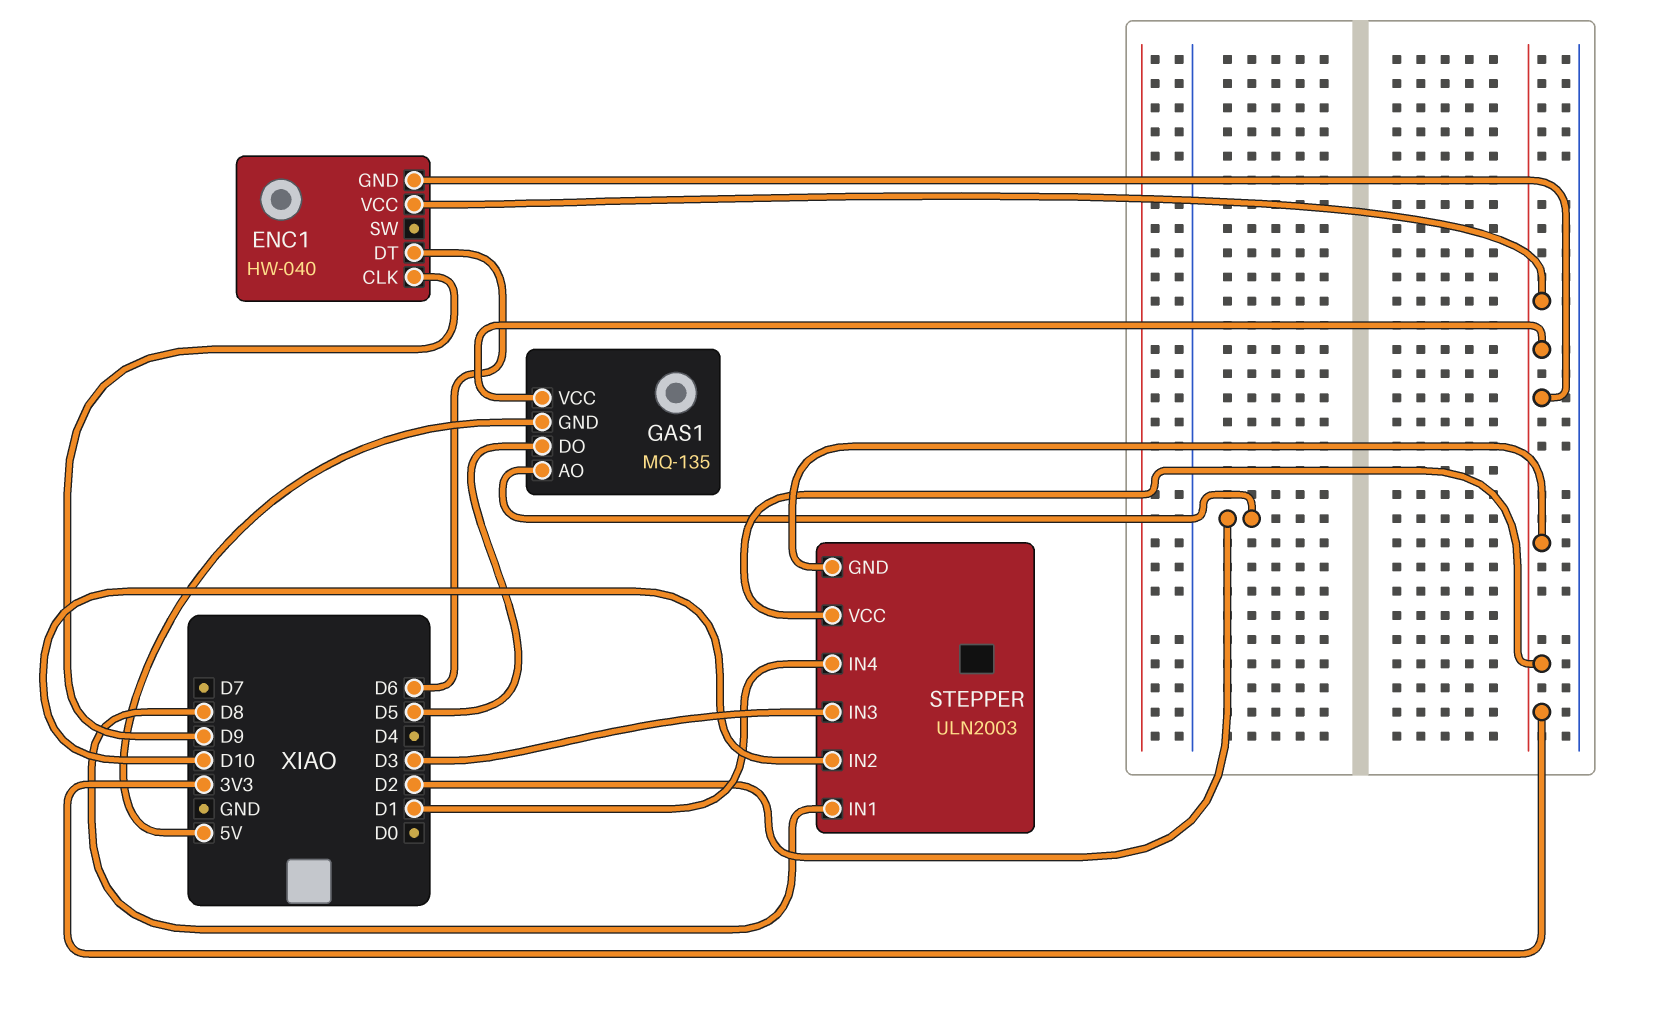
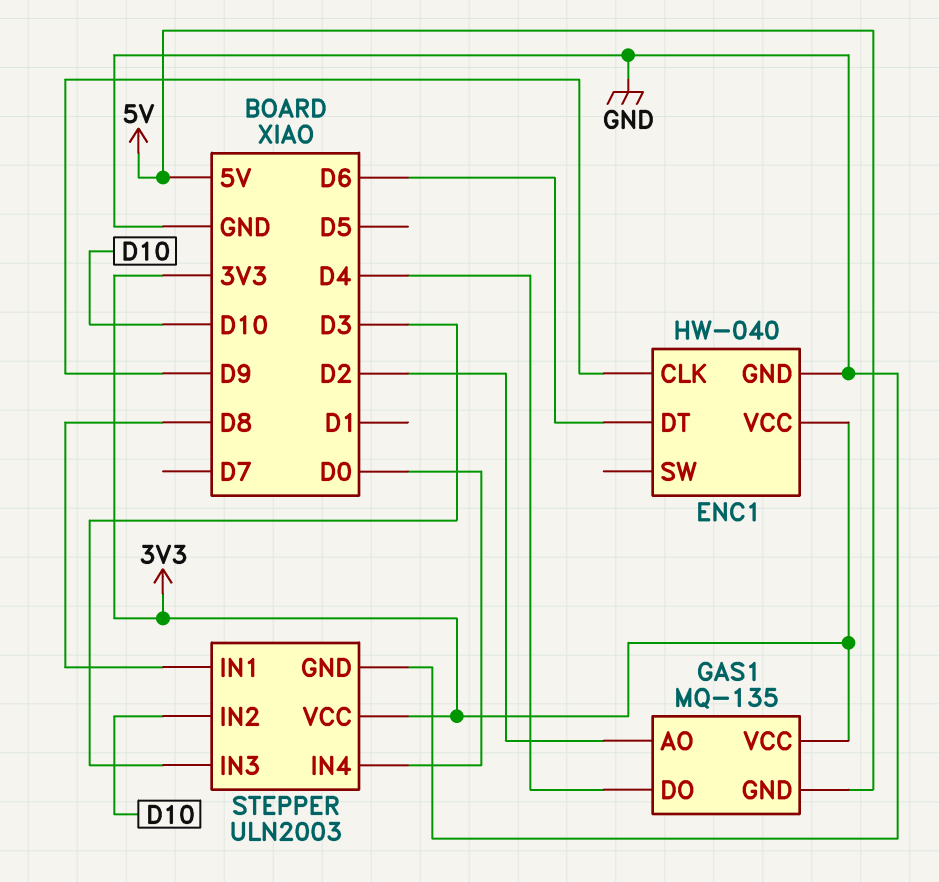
ENC1 pin GND: 3V3 -> GND
GAS1 pin DO: D5 -> D4
STEPPER pin GND: 3V3 -> GND
STEPPER pin IN4: D1 -> D0

